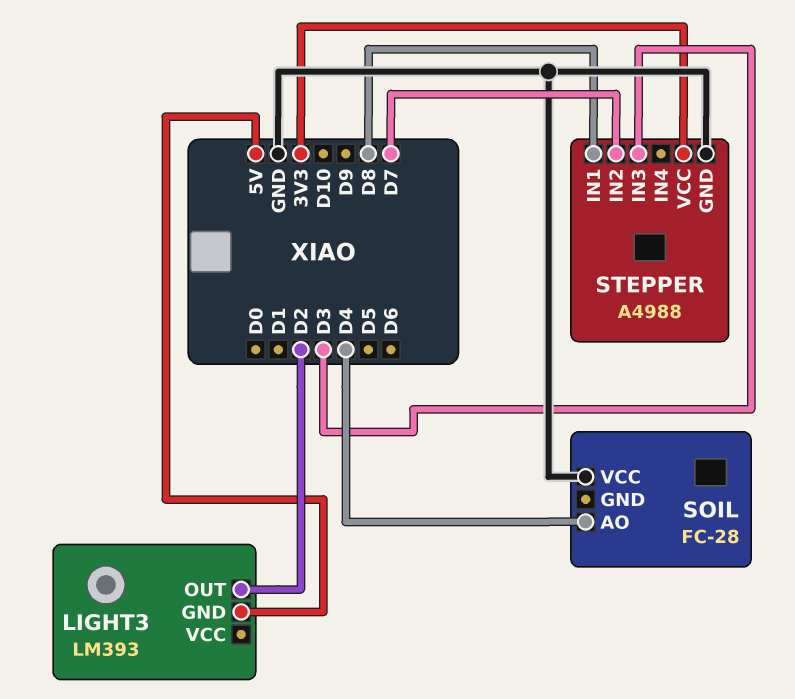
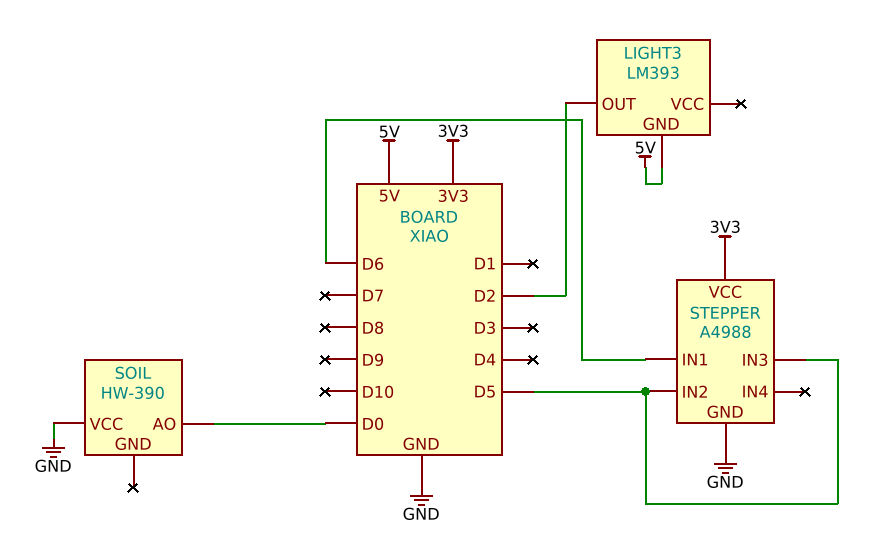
SOIL: FC-28 -> HW-390
SOIL pin AO: D4 -> D0
STEPPER pin IN1: D8 -> D6
STEPPER pin IN2: D7 -> D5
STEPPER pin IN3: D3 -> D5

